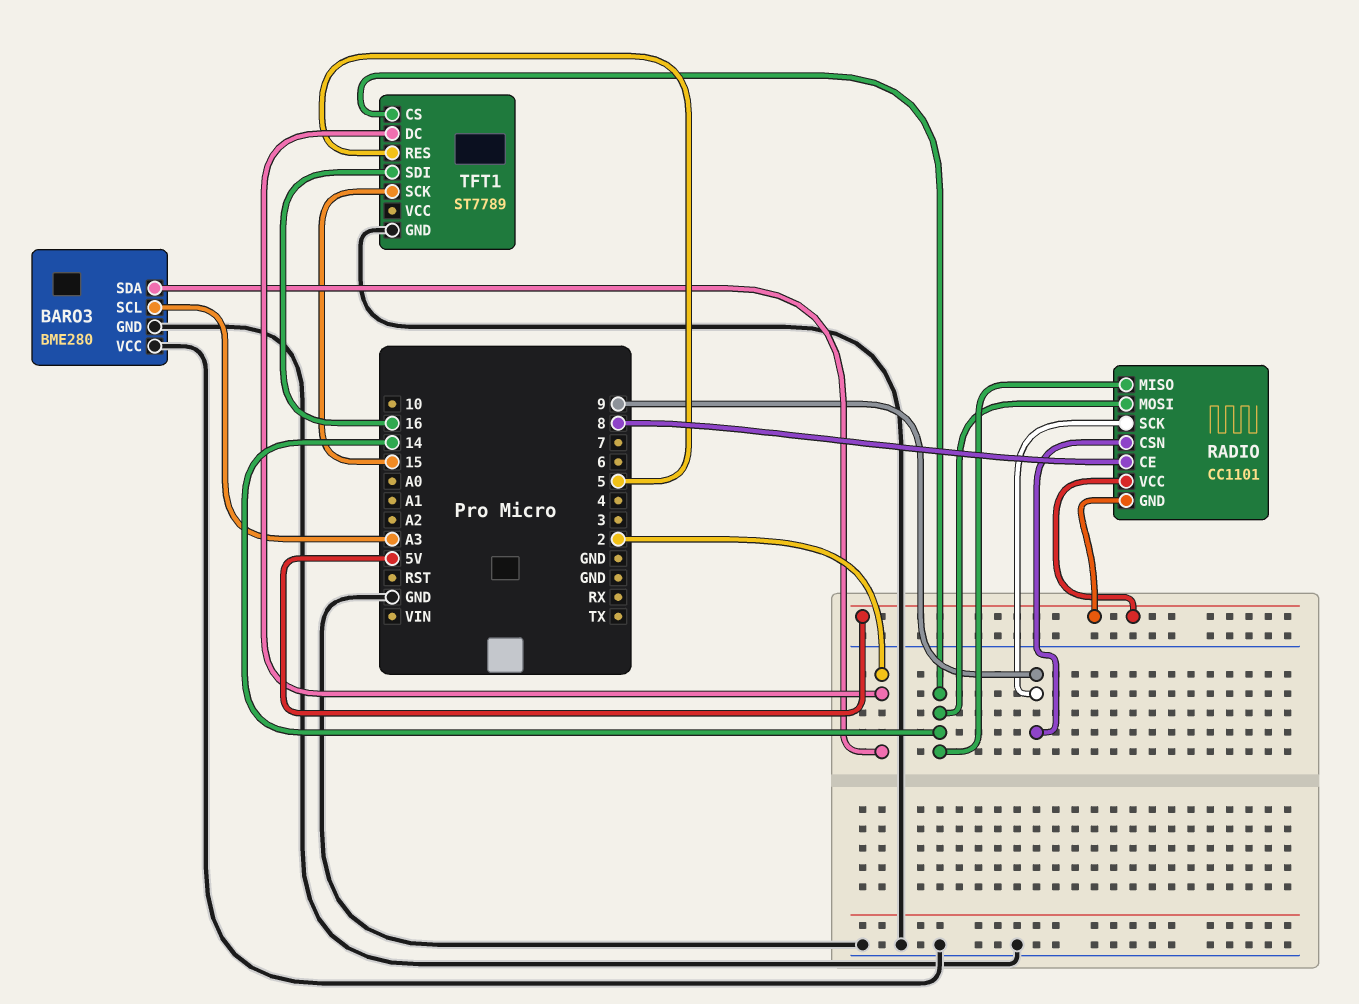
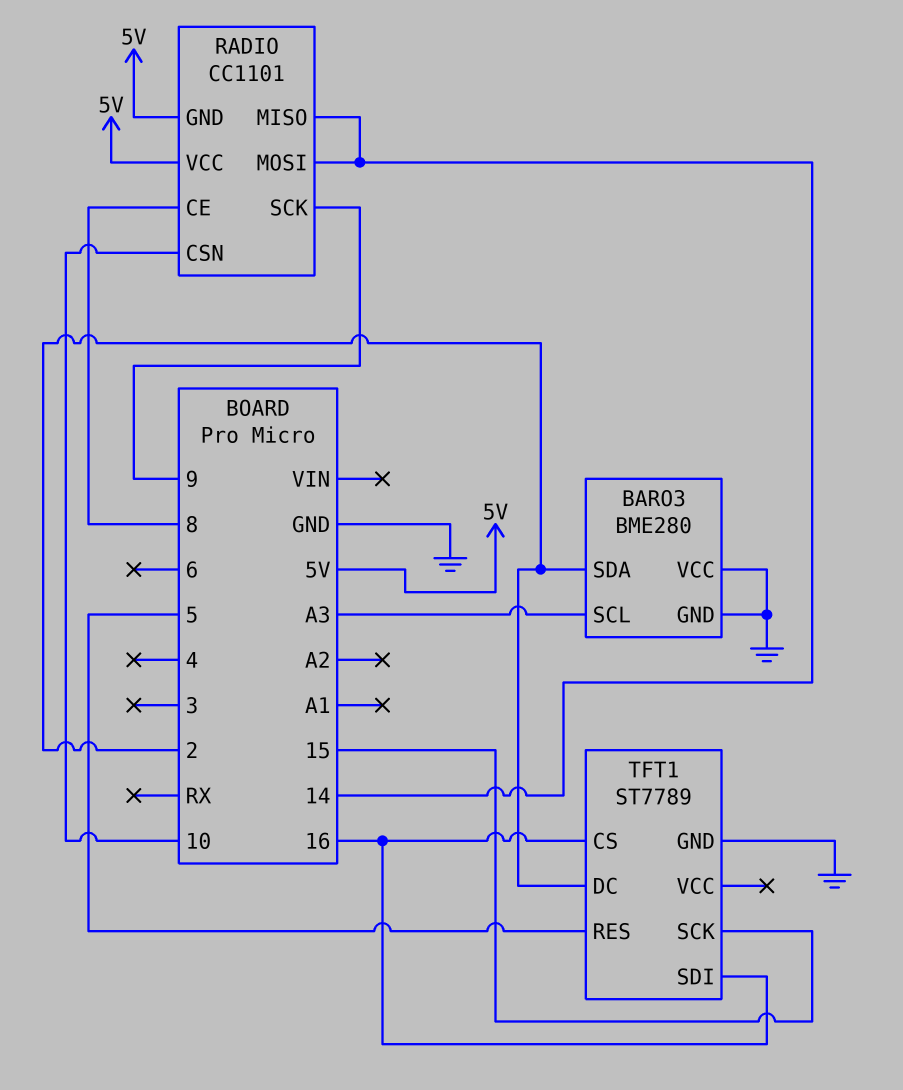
RADIO pin CSN: 9 -> 10
TFT1 pin CS: 14 -> 16

